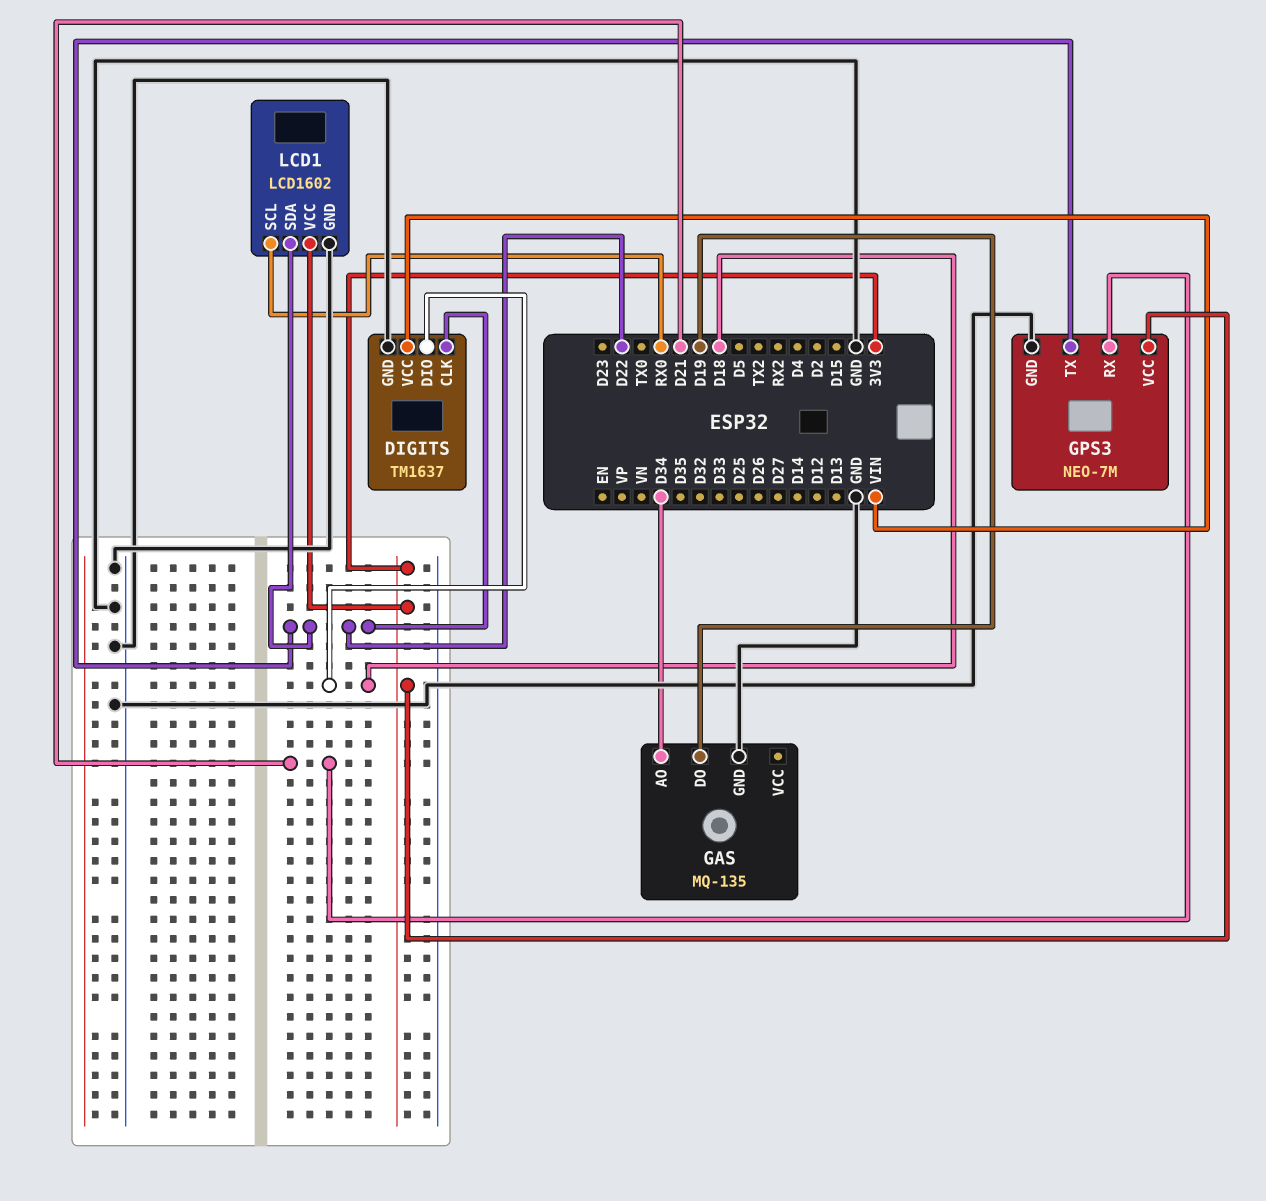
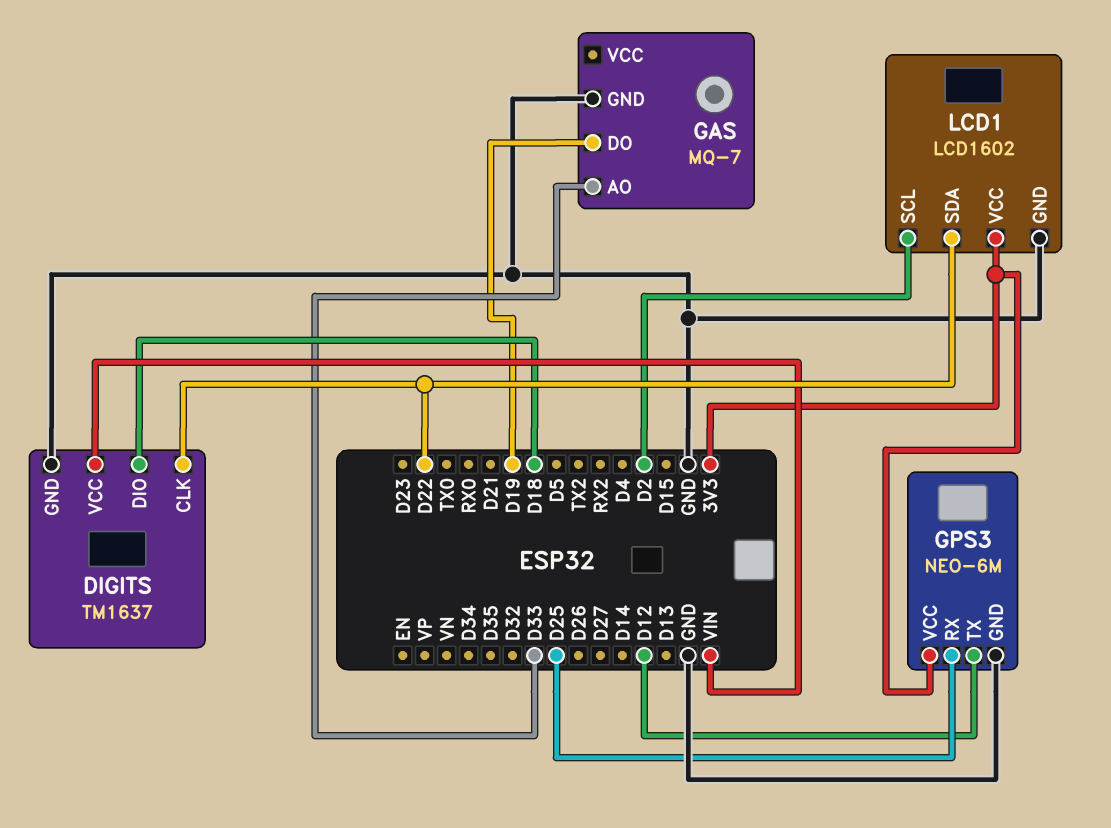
GAS: MQ-135 -> MQ-7
GAS pin AO: D34 -> D33
GPS3: NEO-7M -> NEO-6M
GPS3 pin RX: D21 -> D25
GPS3 pin TX: D22 -> D12
LCD1 pin SCL: RX0 -> D2

